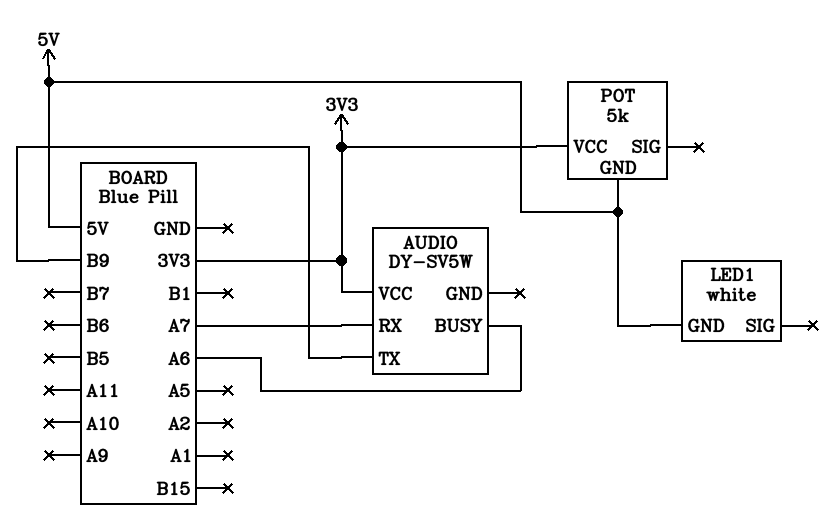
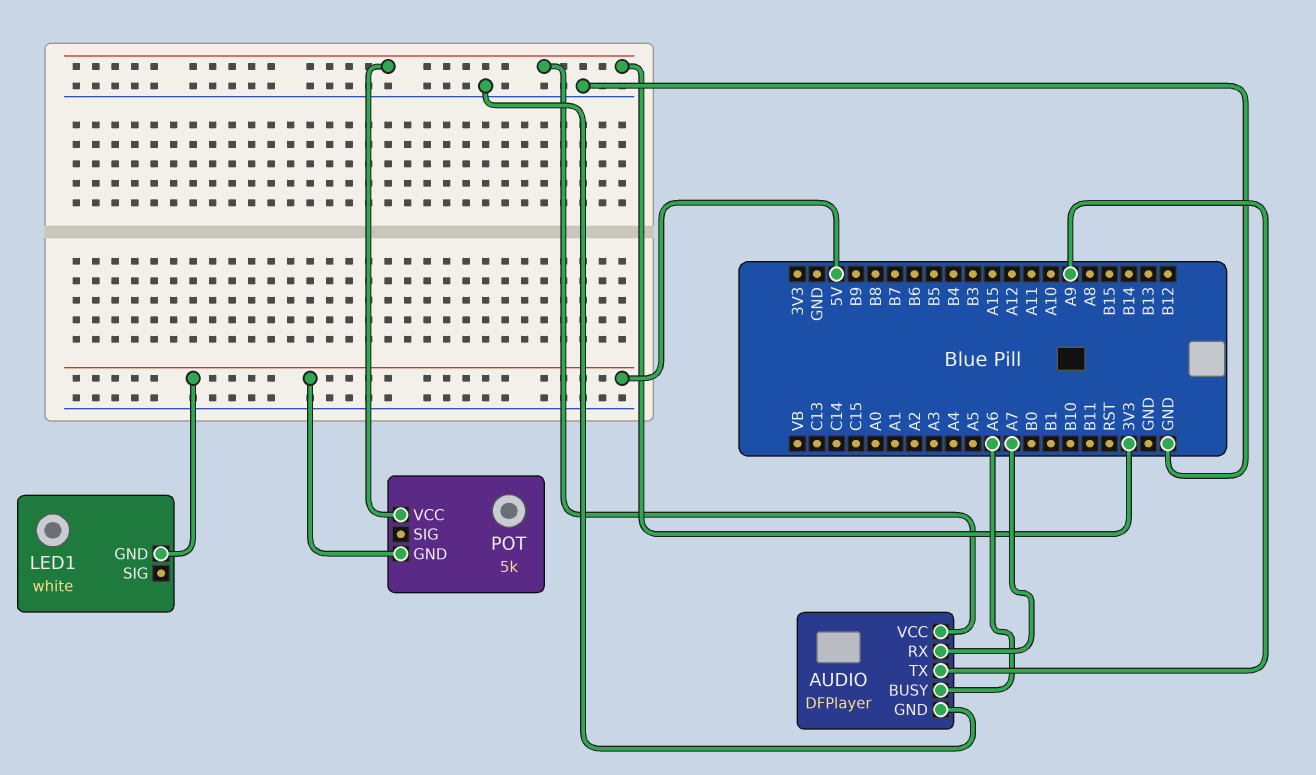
AUDIO: DY-SV5W -> DFPlayer
AUDIO pin GND: none -> GND
AUDIO pin TX: B9 -> A9

